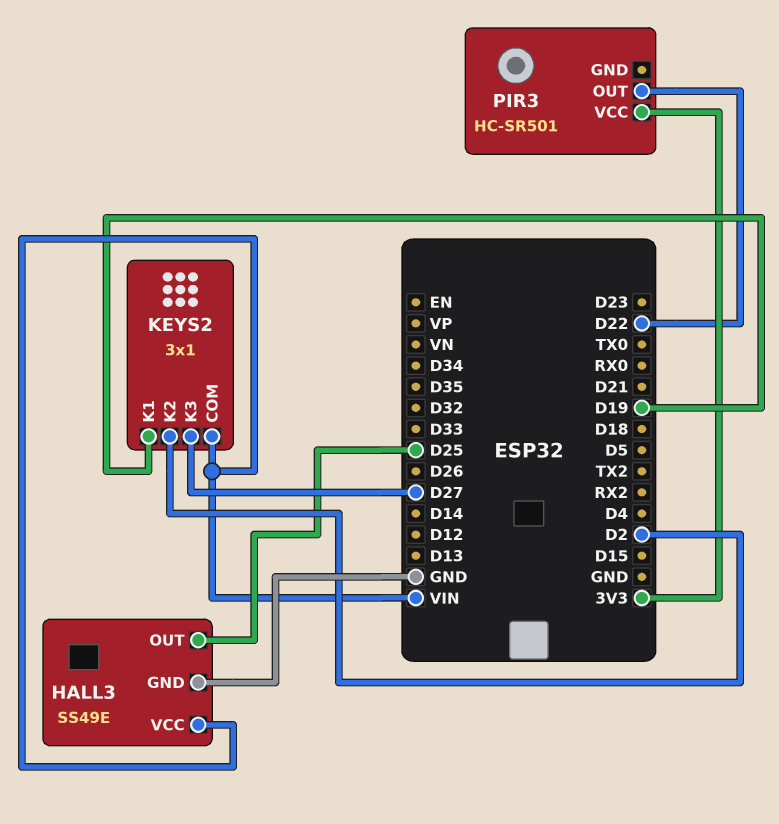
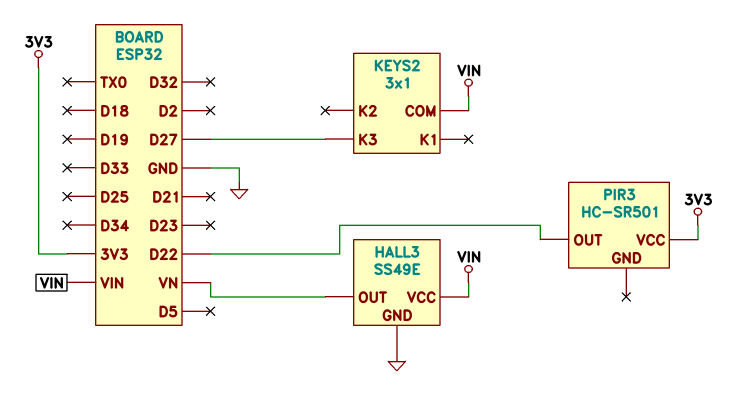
HALL3 pin OUT: D25 -> VN
KEYS2 pin K1: D19 -> none
KEYS2 pin K2: D2 -> none

